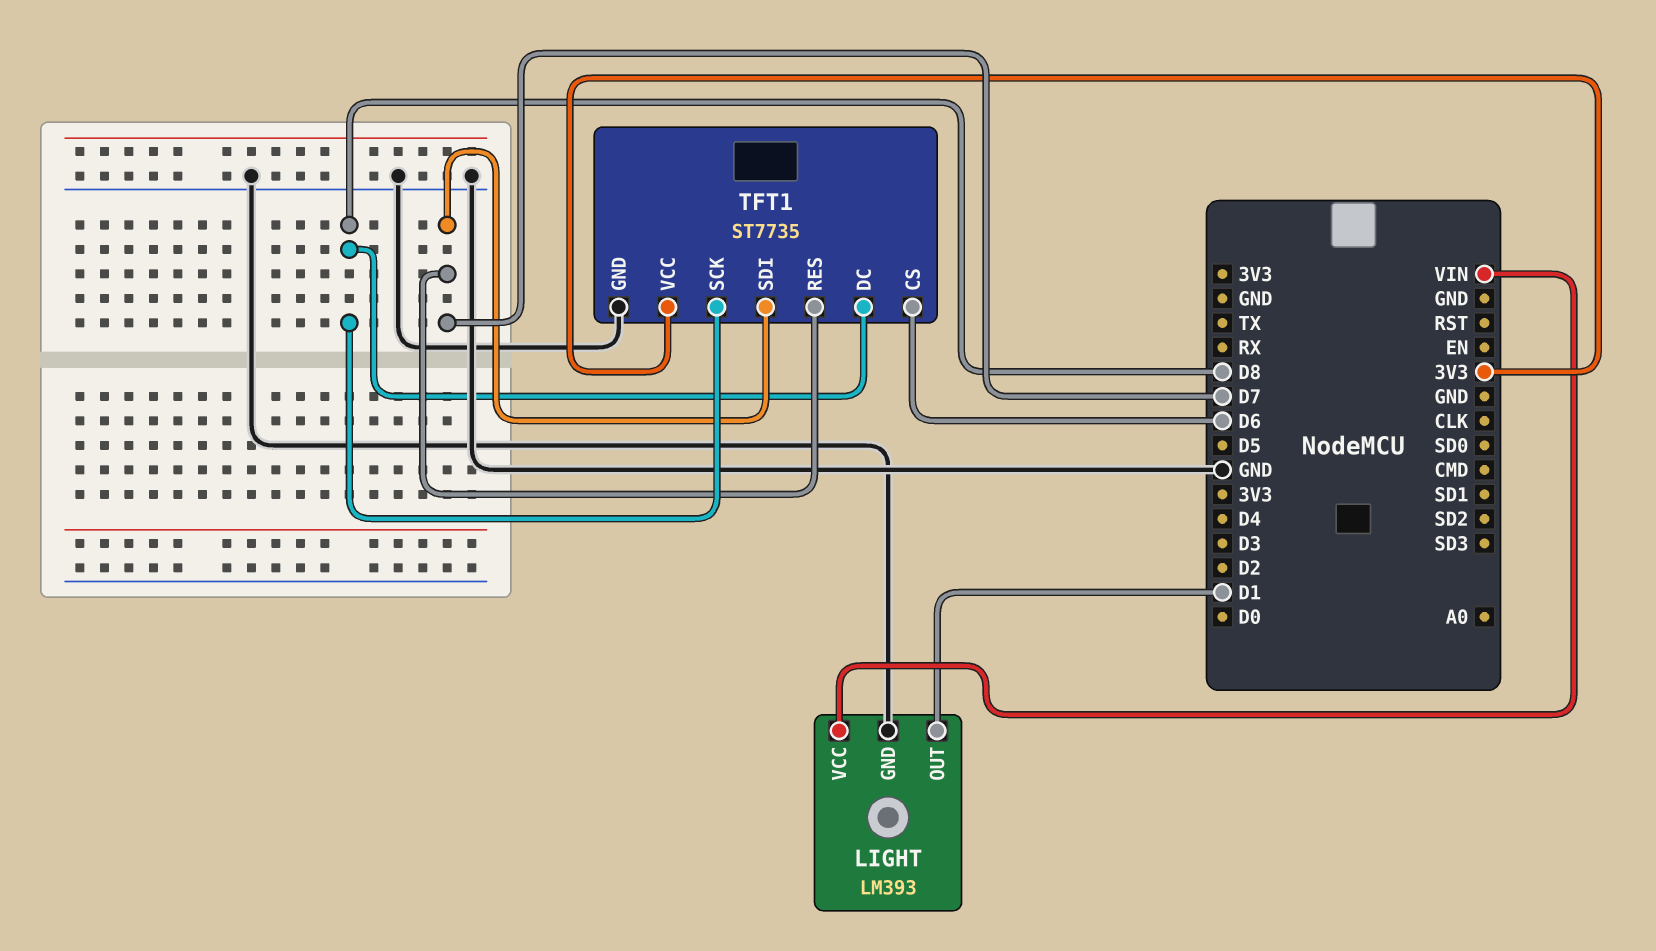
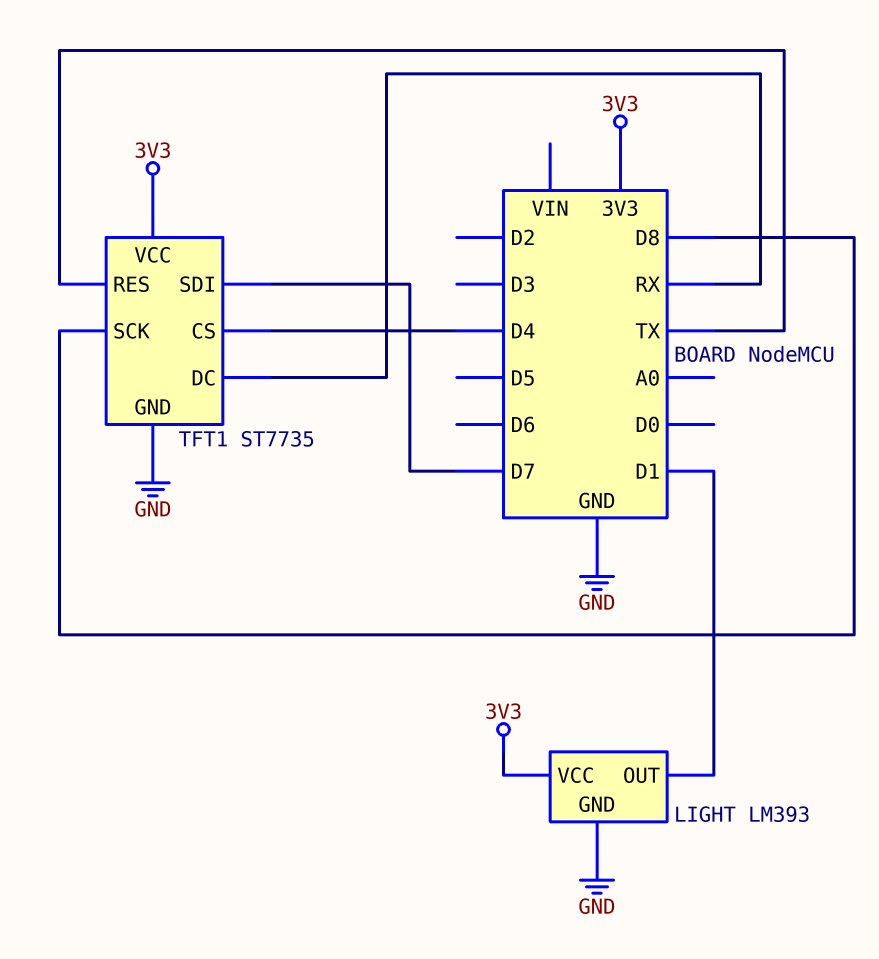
LIGHT pin VCC: VIN -> 3V3
TFT1 pin CS: D6 -> D4
TFT1 pin DC: D8 -> RX
TFT1 pin RES: D7 -> TX

